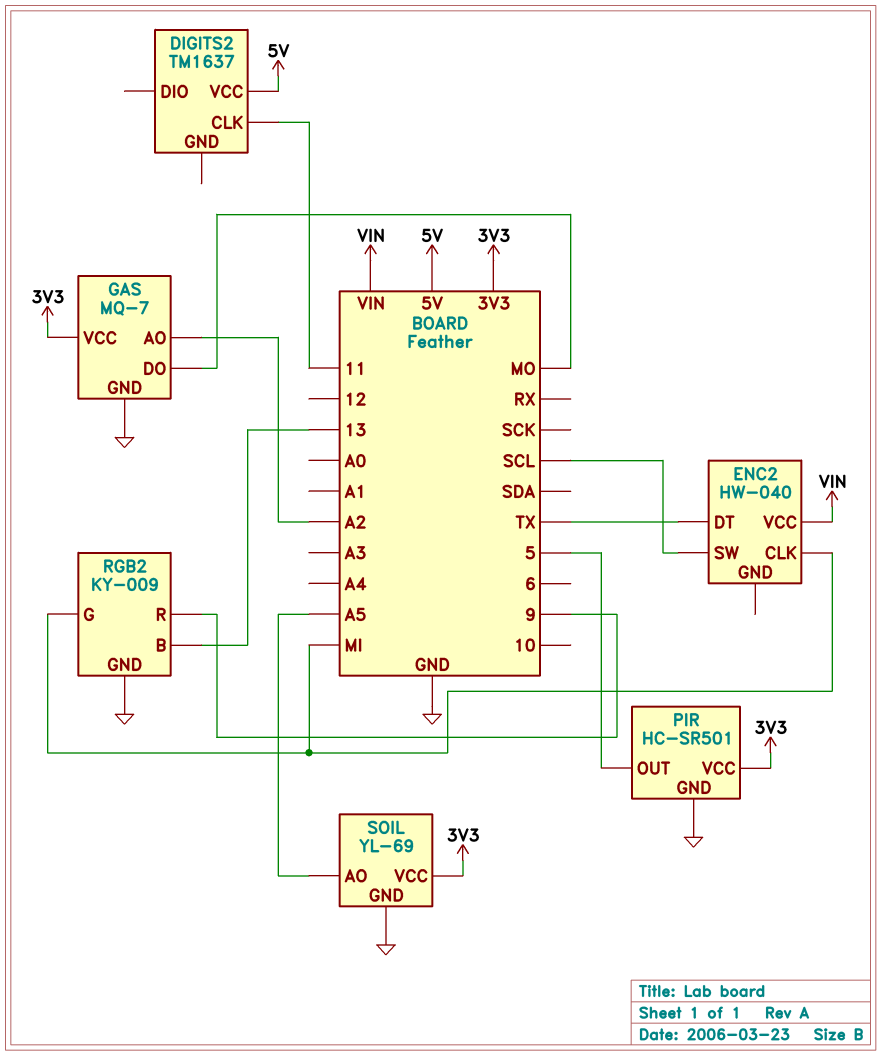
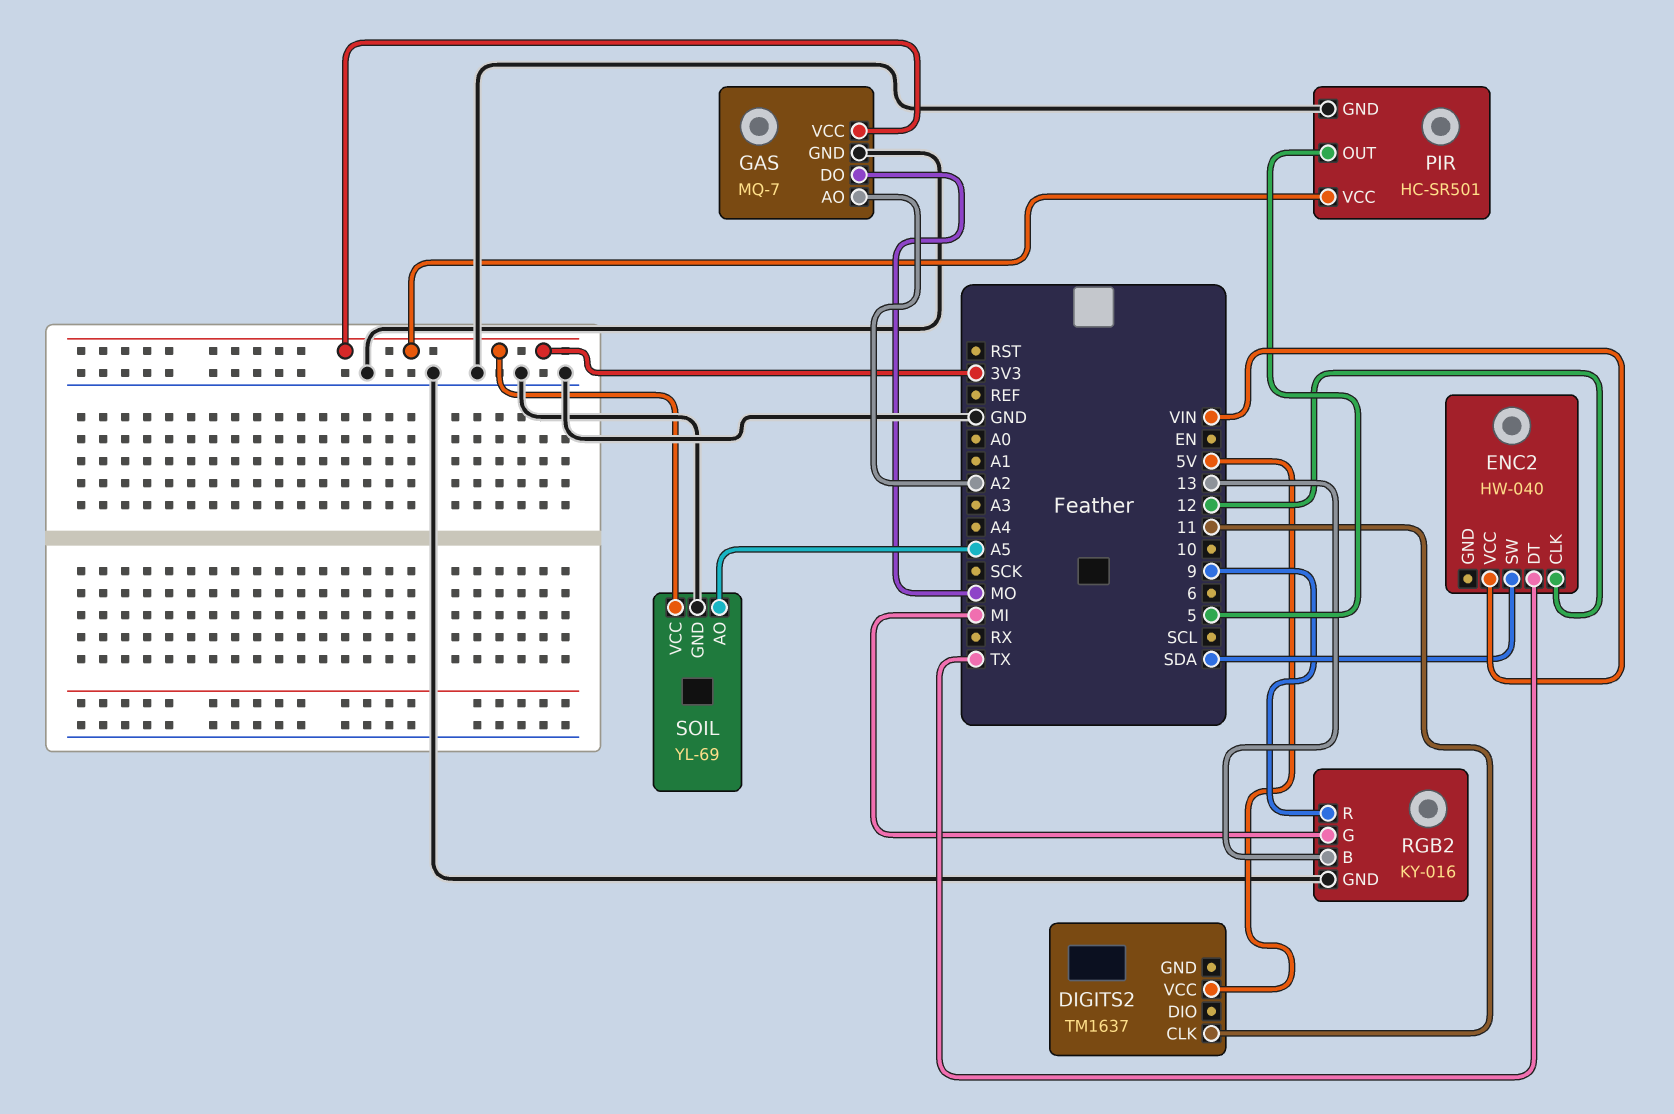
ENC2 pin CLK: MI -> 12
ENC2 pin SW: SCL -> SDA
RGB2: KY-009 -> KY-016

